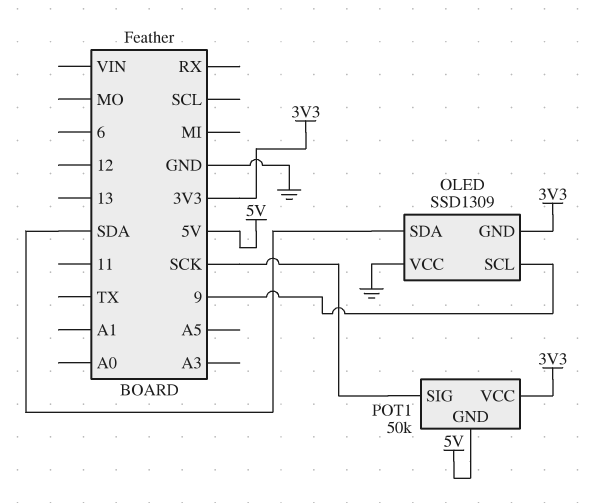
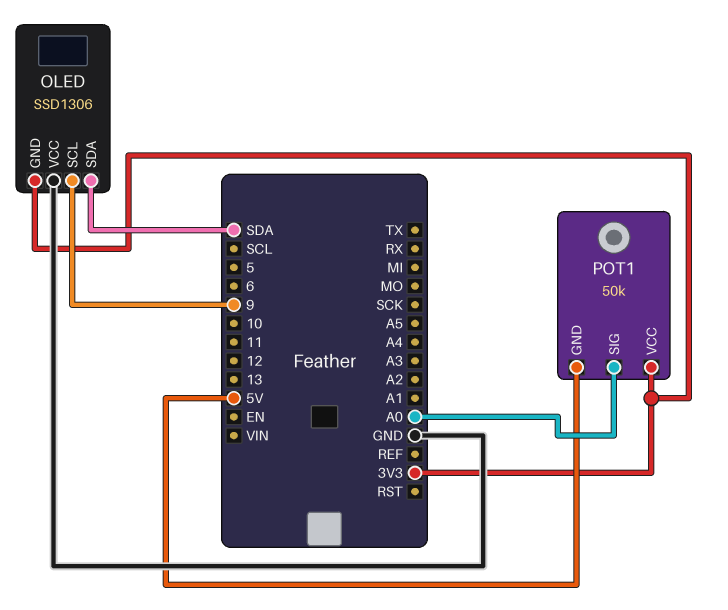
OLED: SSD1309 -> SSD1306
POT1 pin SIG: SCK -> A0

